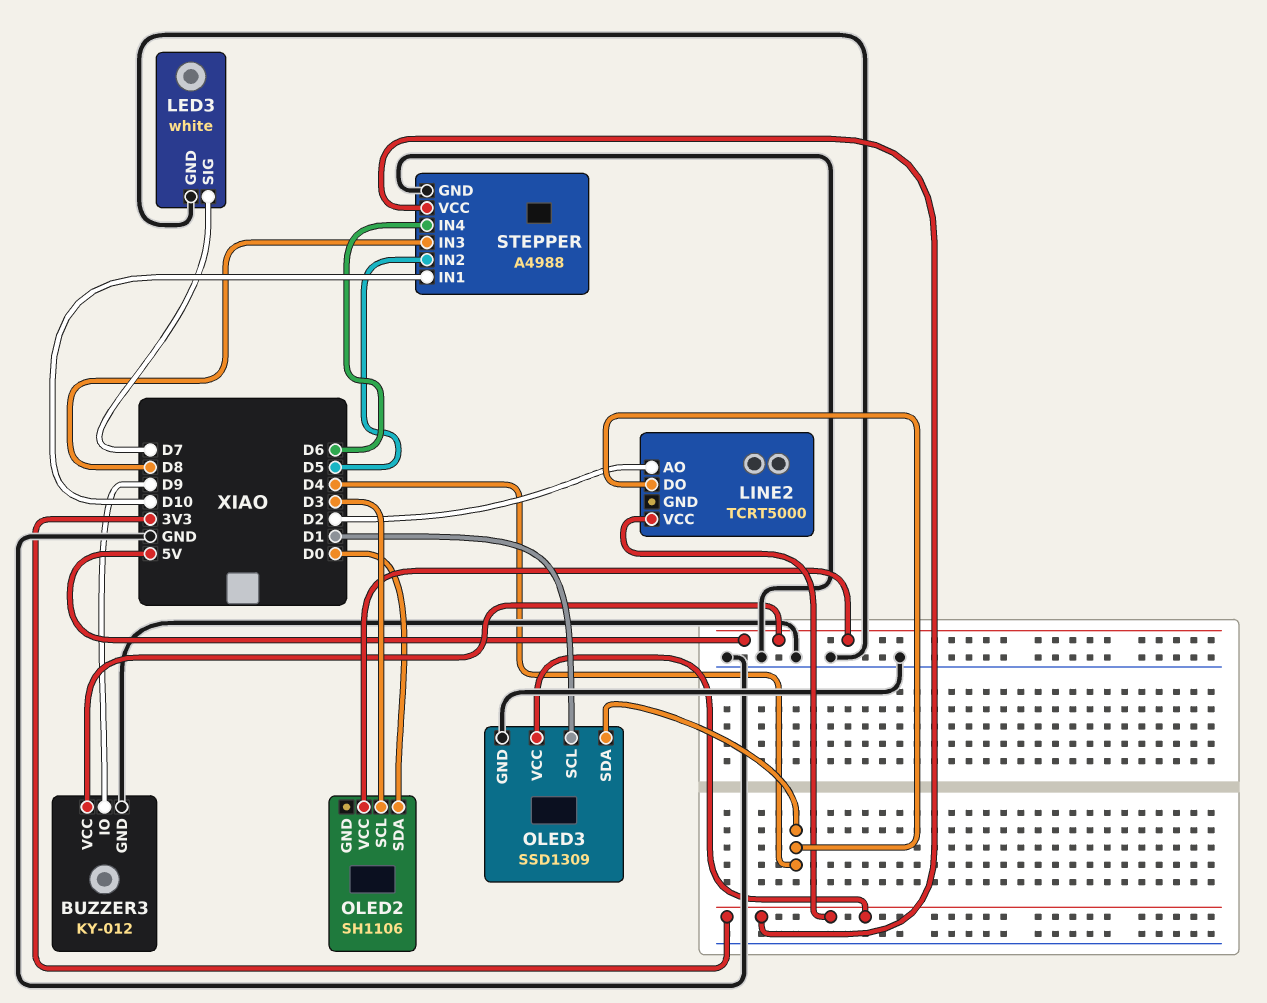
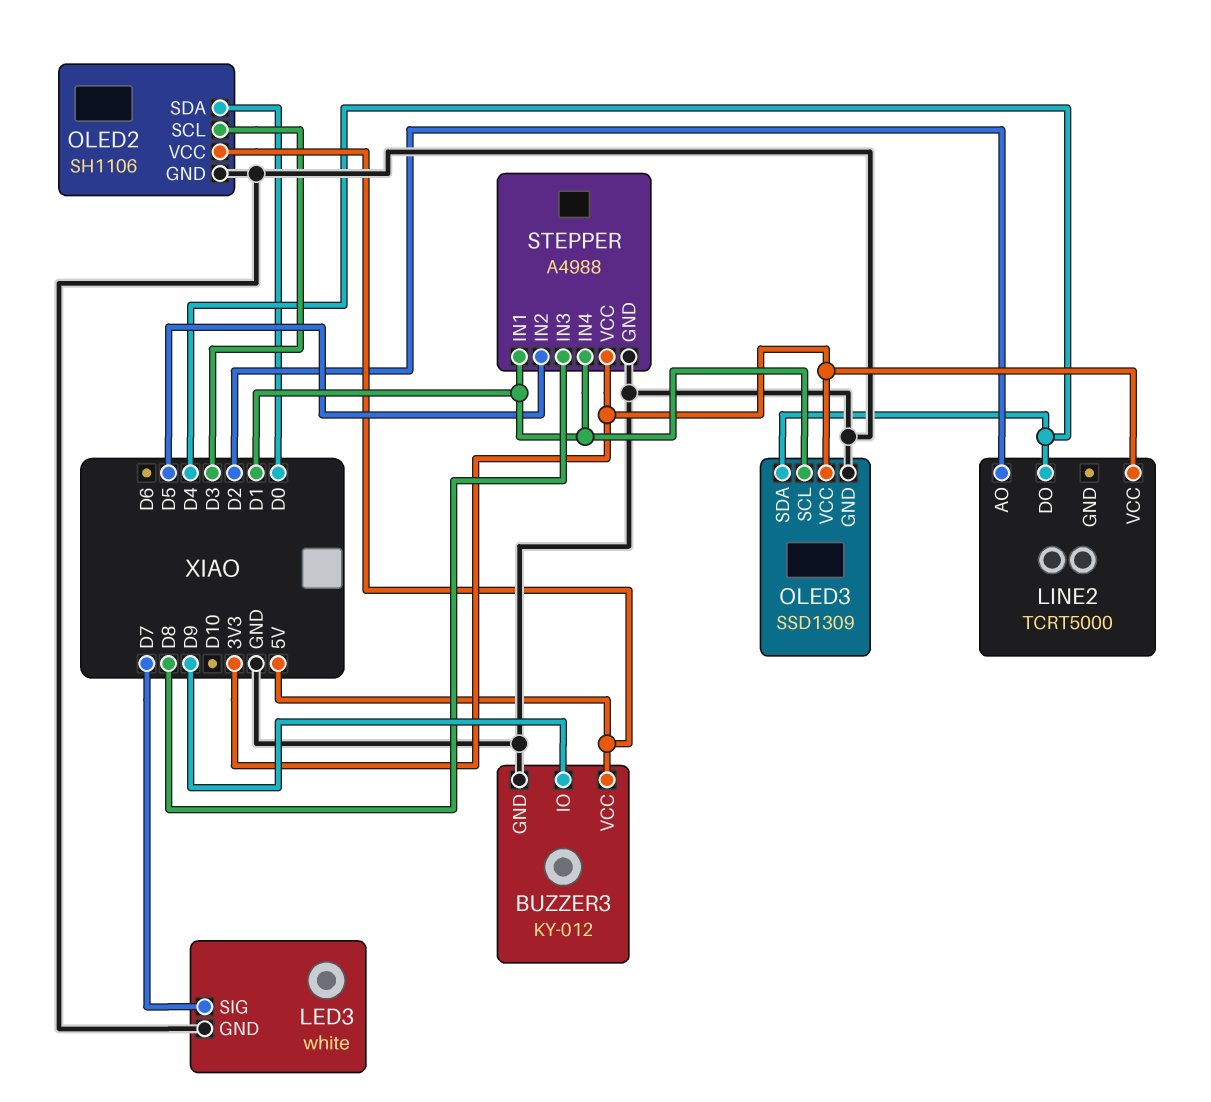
OLED2 pin GND: none -> GND
STEPPER pin IN1: D10 -> D1
STEPPER pin IN4: D6 -> D1

